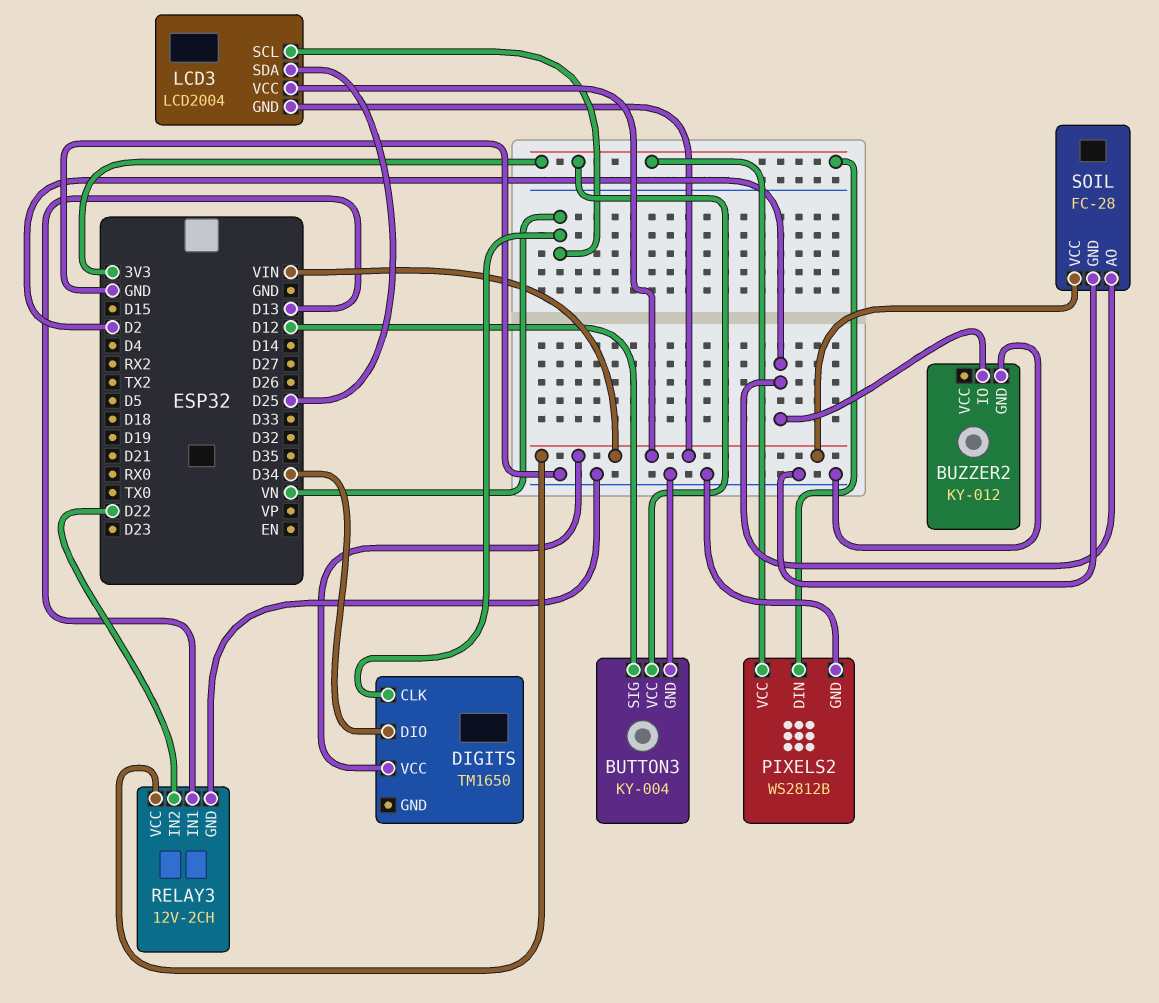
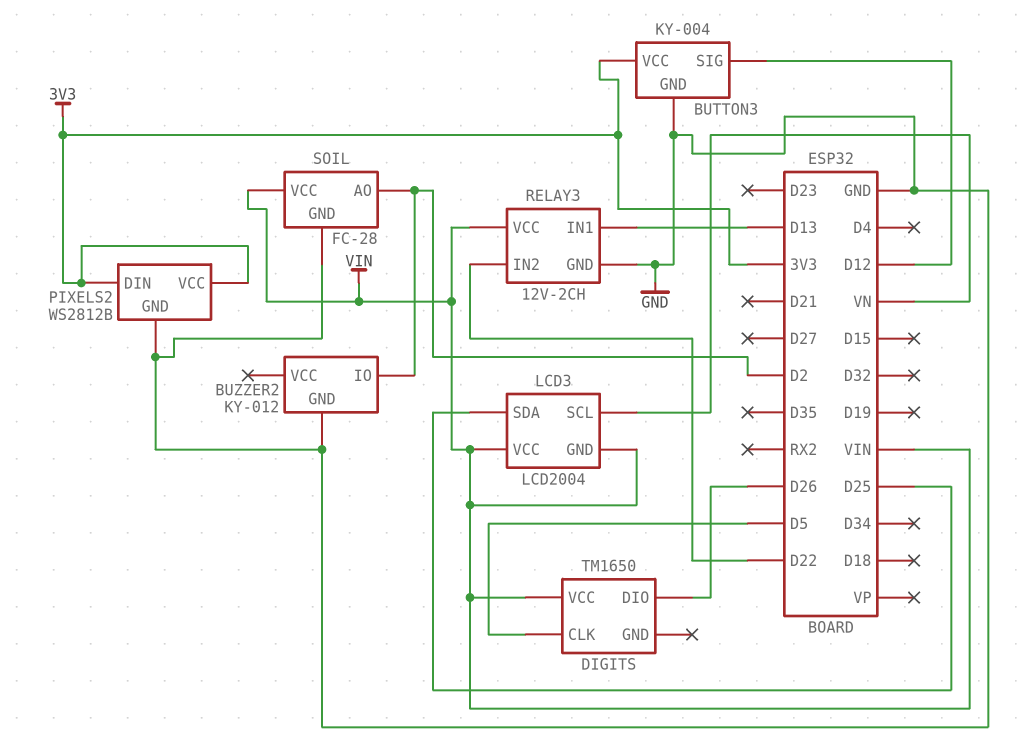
DIGITS pin CLK: VN -> D5
DIGITS pin DIO: D34 -> D26

